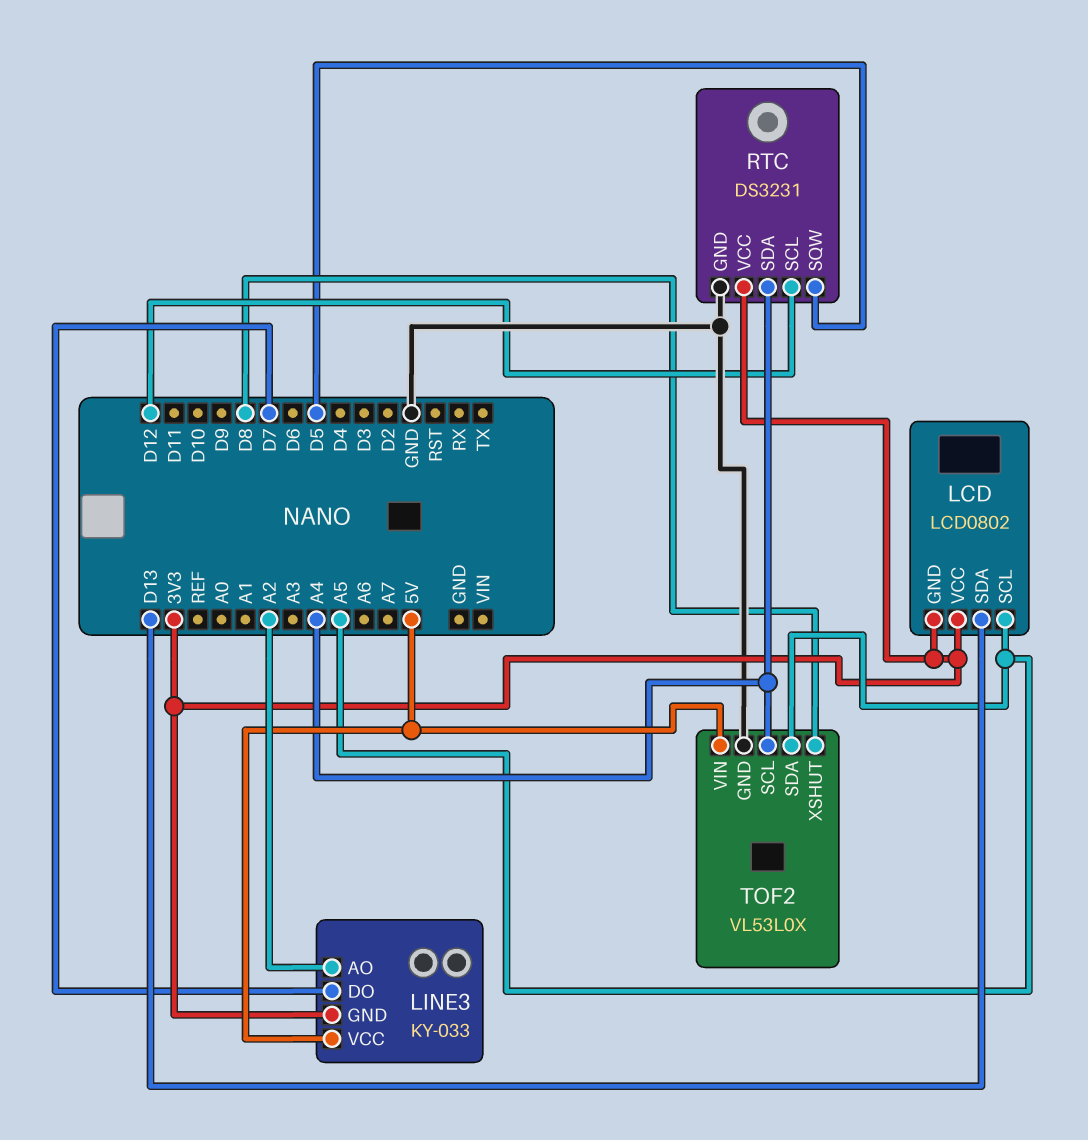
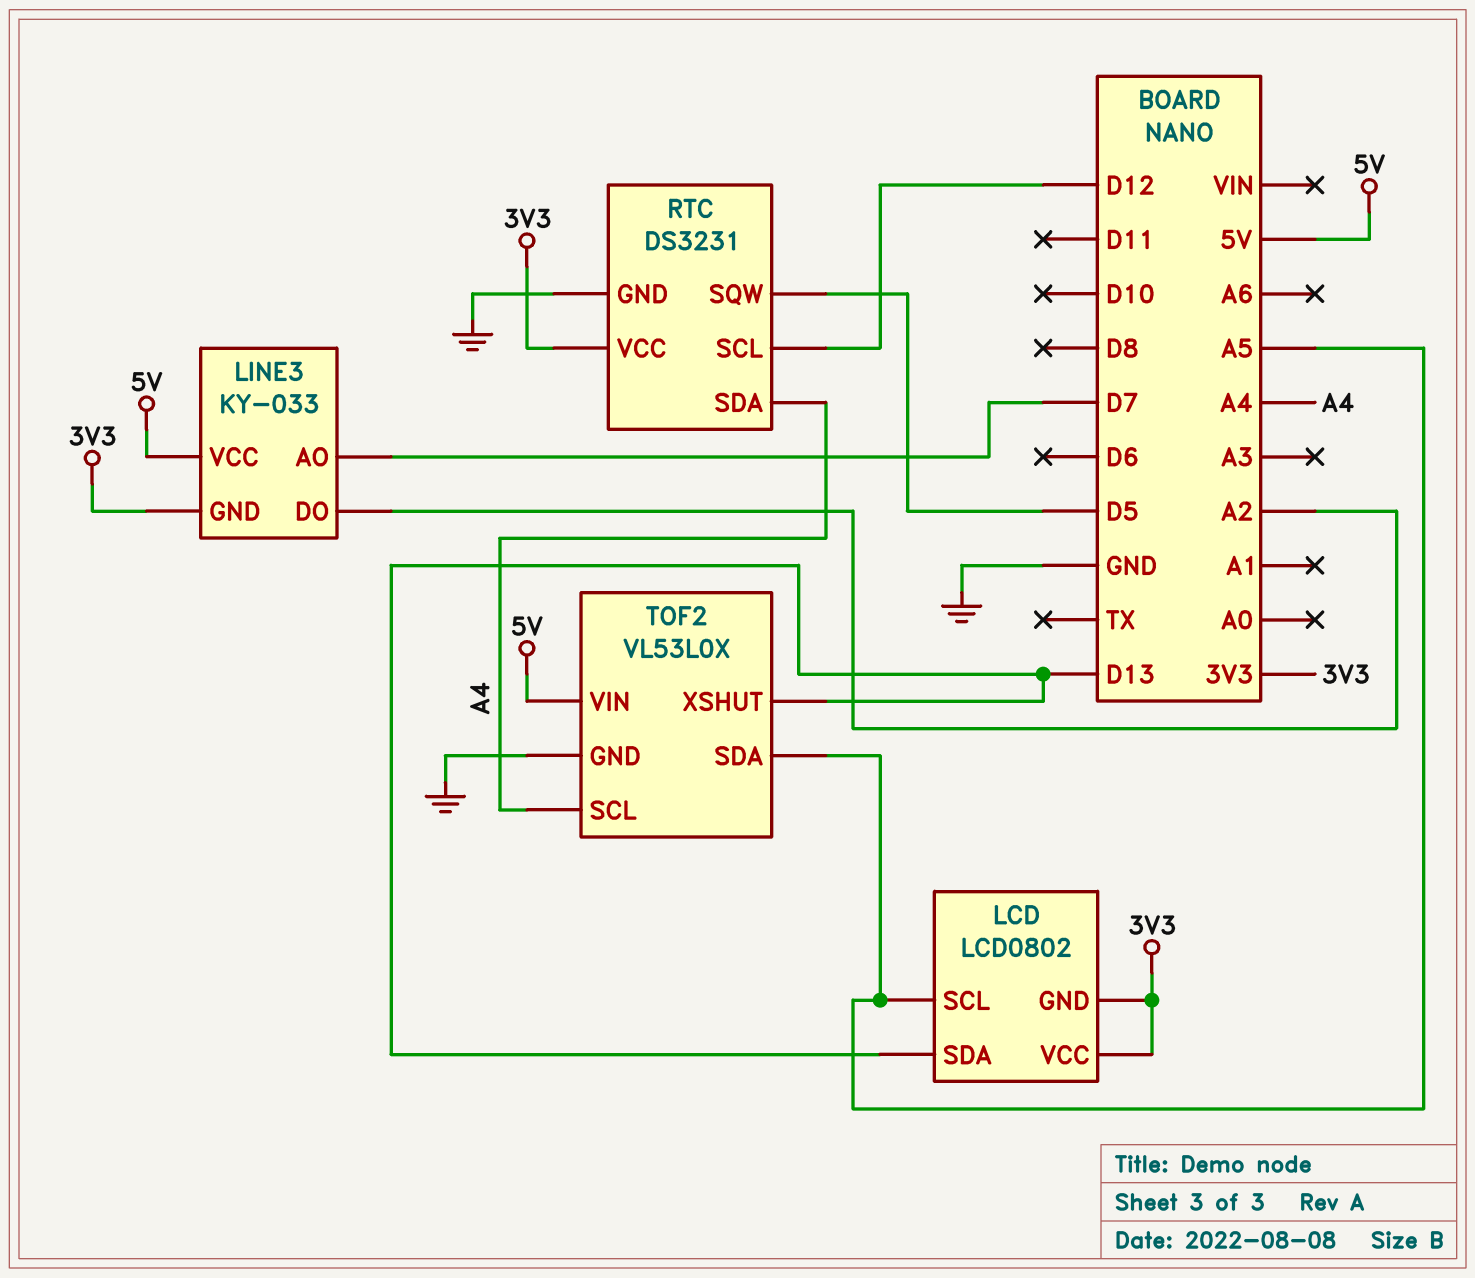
LINE3 pin AO: A2 -> D7
LINE3 pin DO: D7 -> A2
TOF2 pin XSHUT: D8 -> D13

